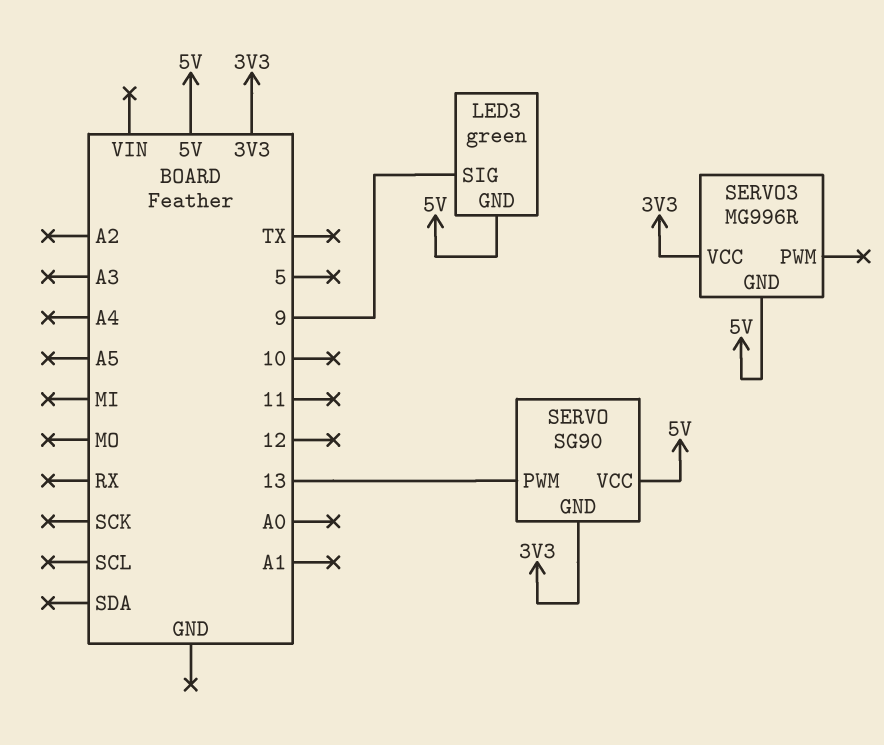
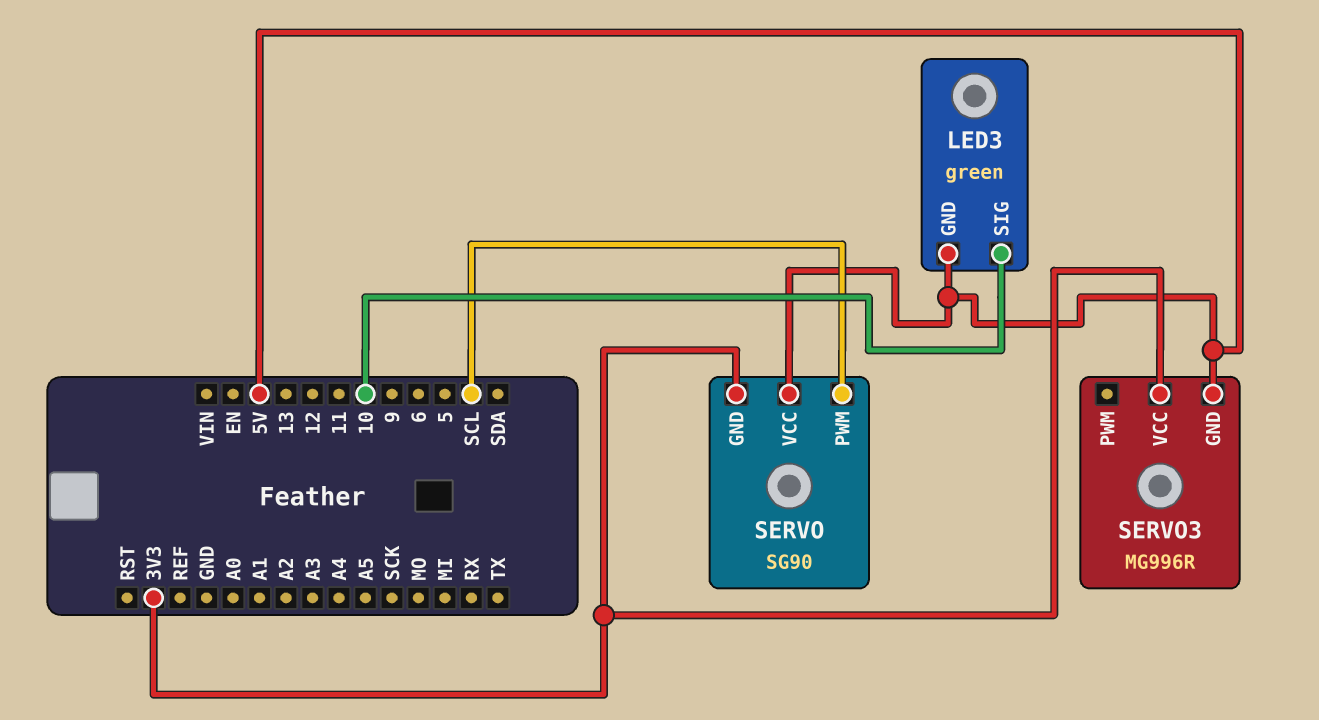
LED3 pin SIG: 9 -> 10
SERVO pin PWM: 13 -> SCL

